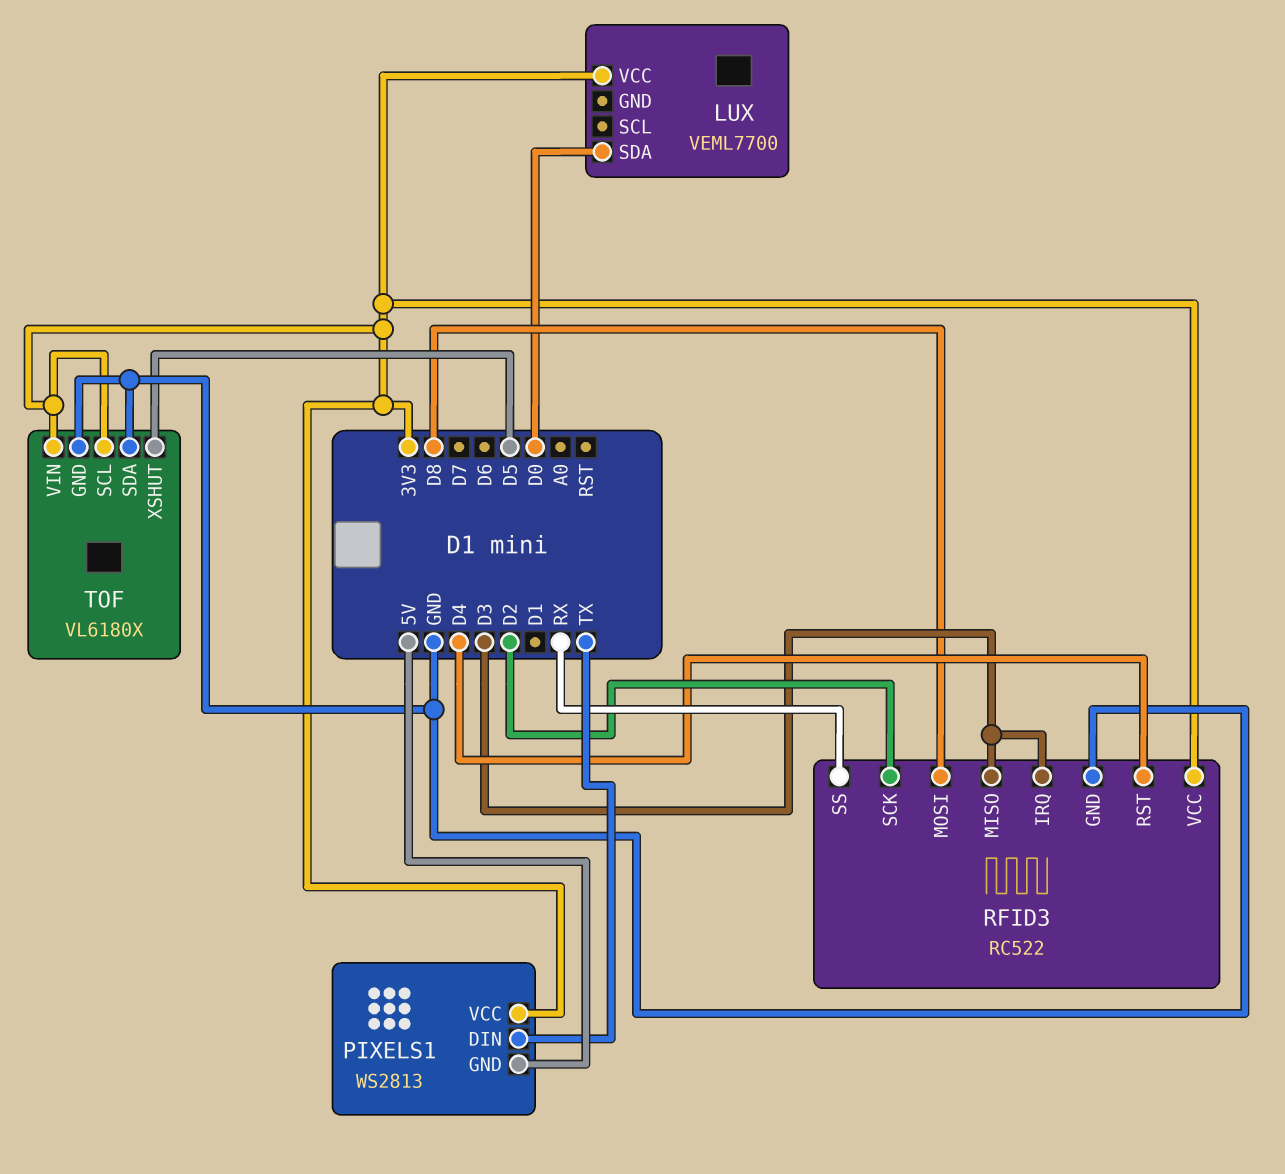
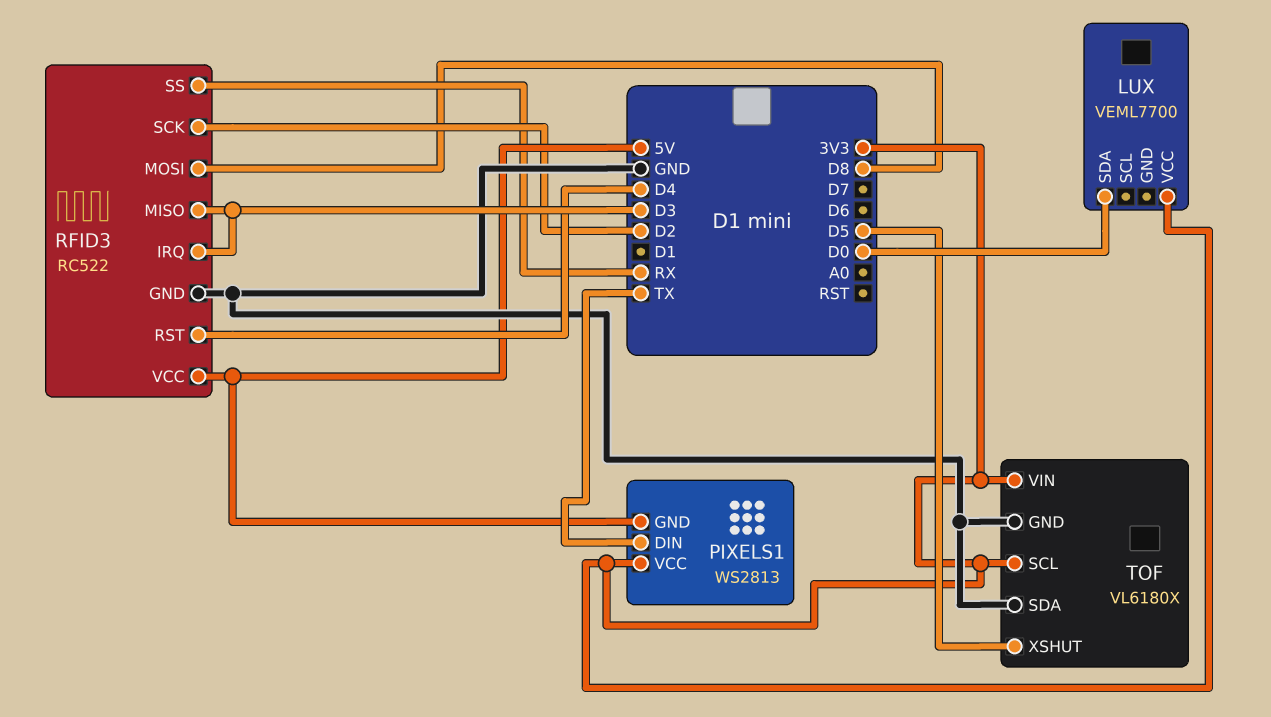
RFID3 pin VCC: 3V3 -> 5V

